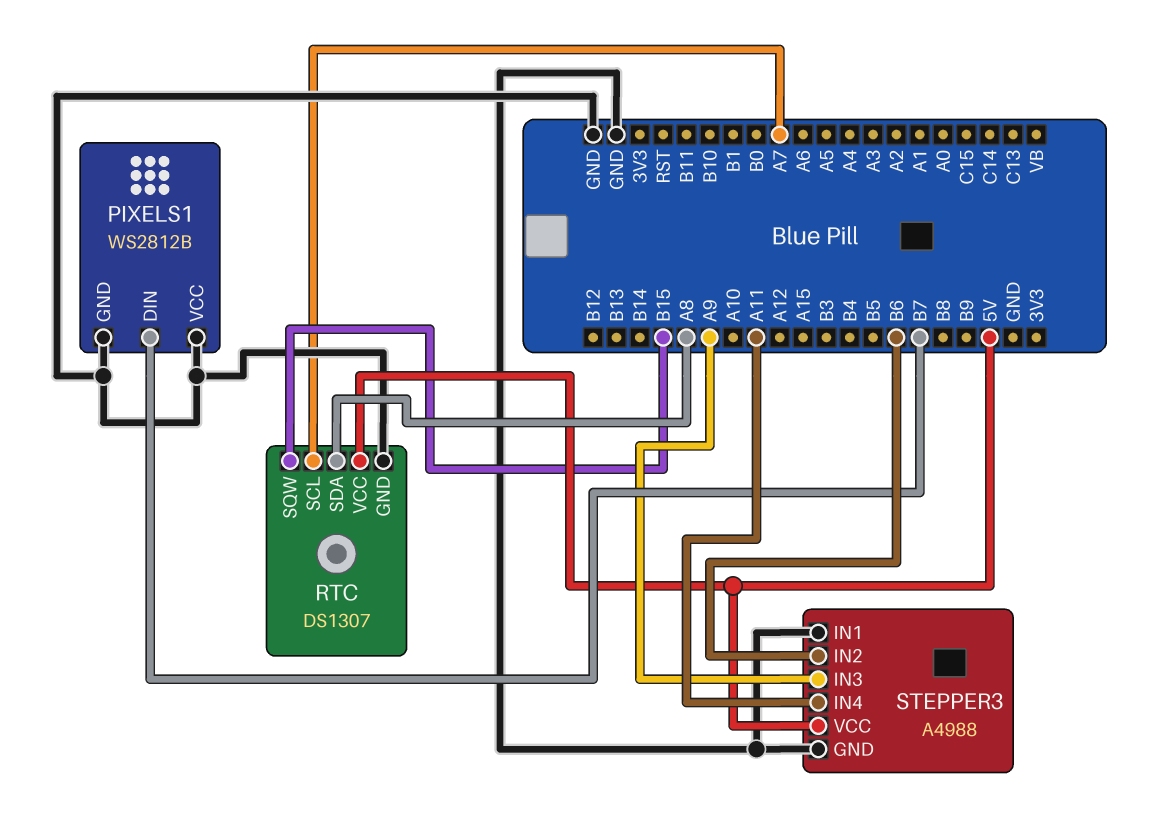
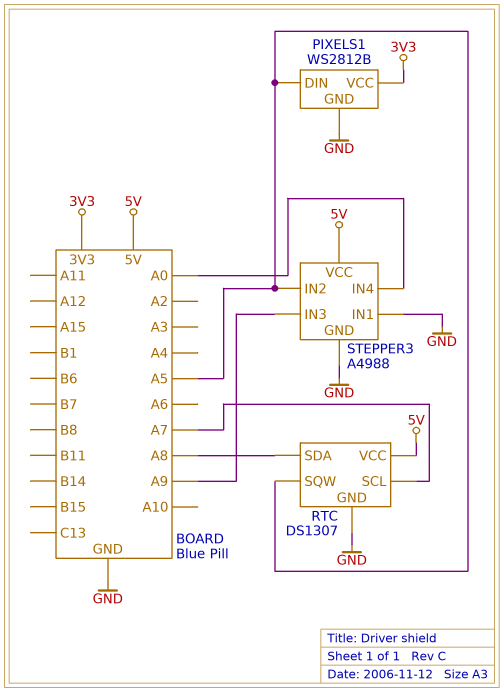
PIXELS1 pin DIN: B7 -> A5
PIXELS1 pin VCC: GND -> 3V3
RTC pin SQW: B15 -> A5
STEPPER3 pin IN2: B6 -> A5
STEPPER3 pin IN4: A11 -> A0

